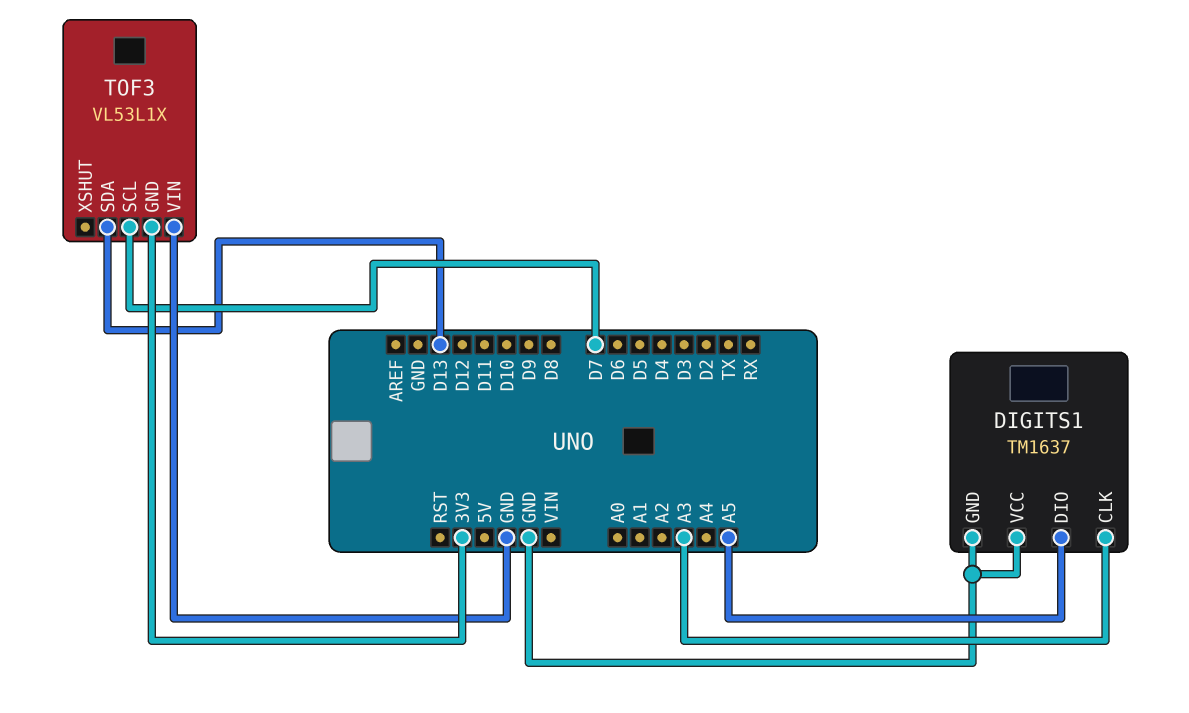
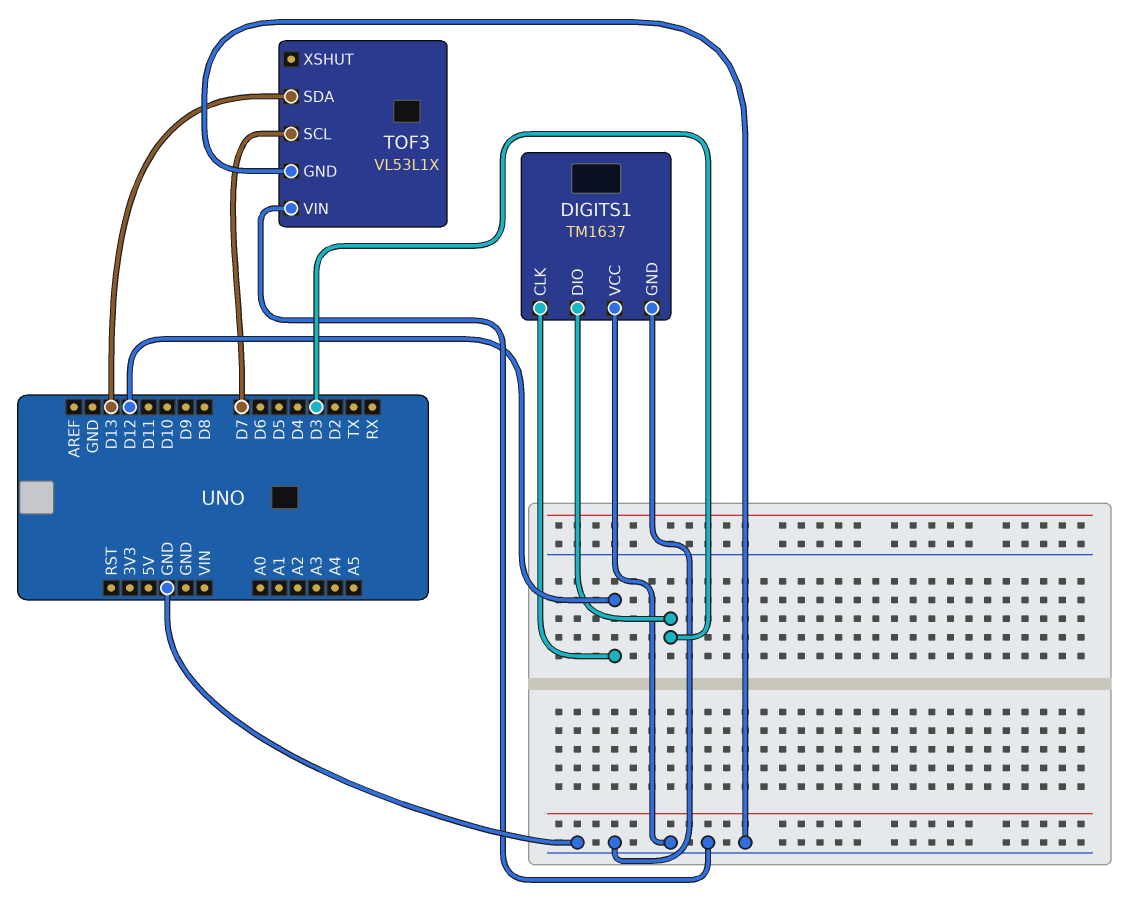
DIGITS1 pin CLK: A3 -> D12
DIGITS1 pin DIO: A5 -> D3
TOF3 pin GND: 3V3 -> GND

